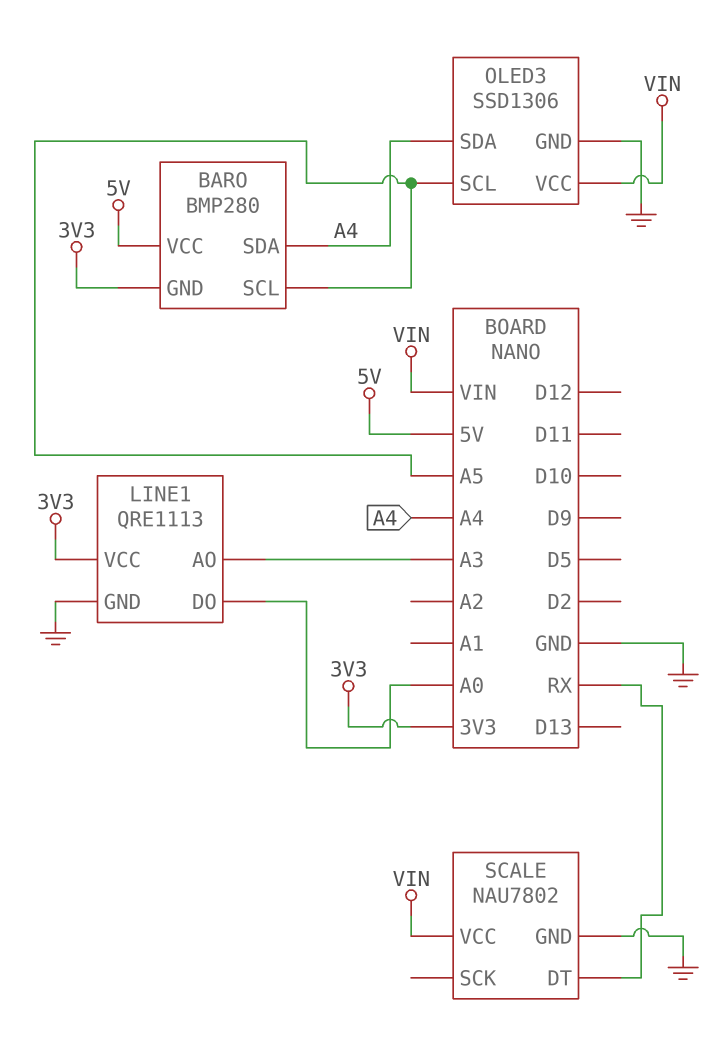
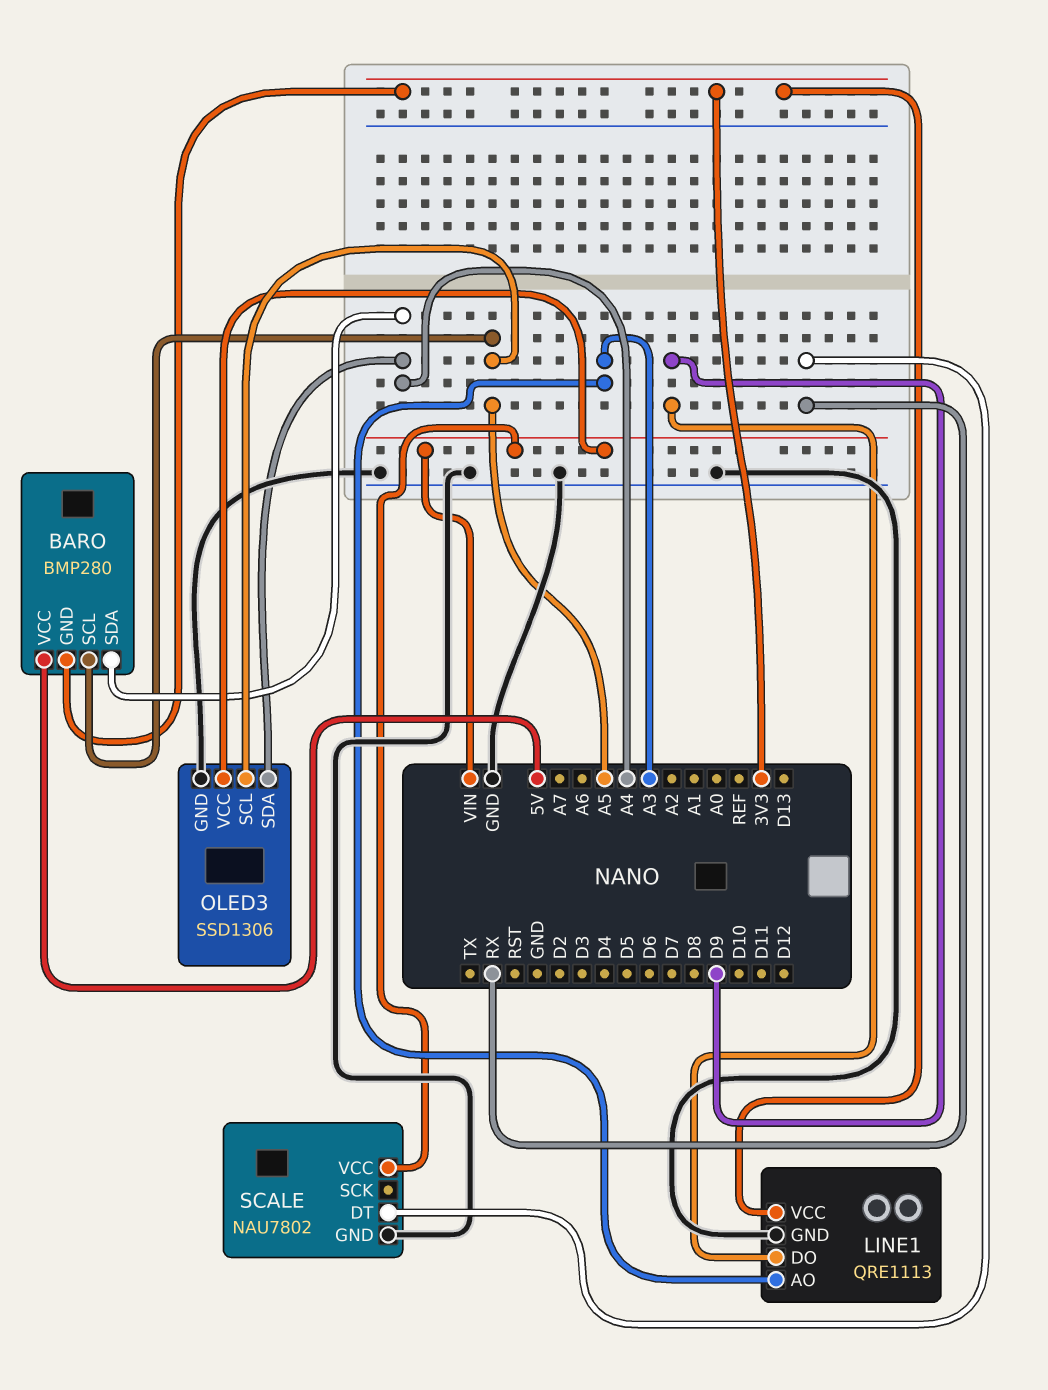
LINE1 pin DO: A0 -> D9

